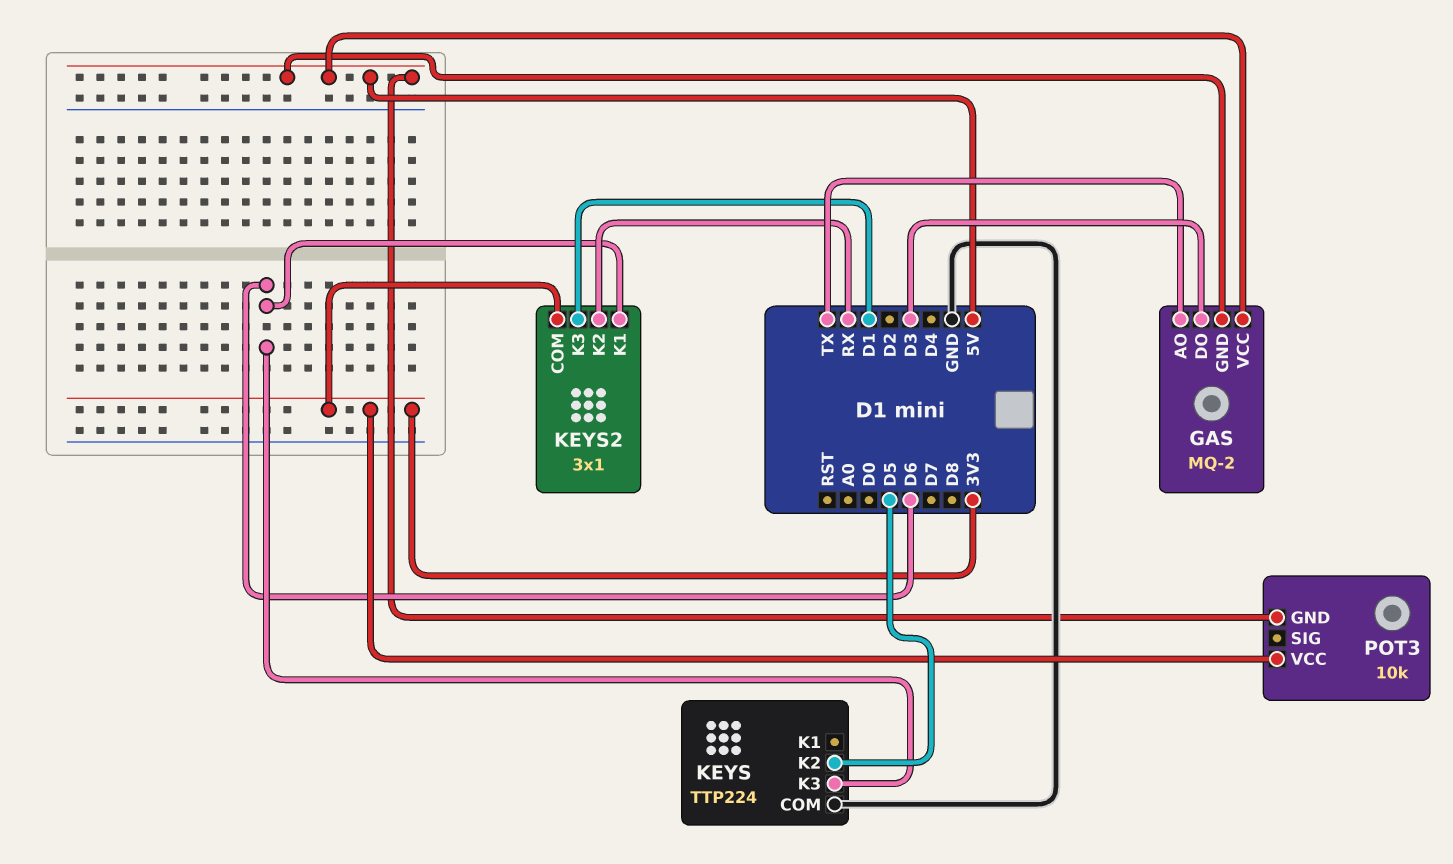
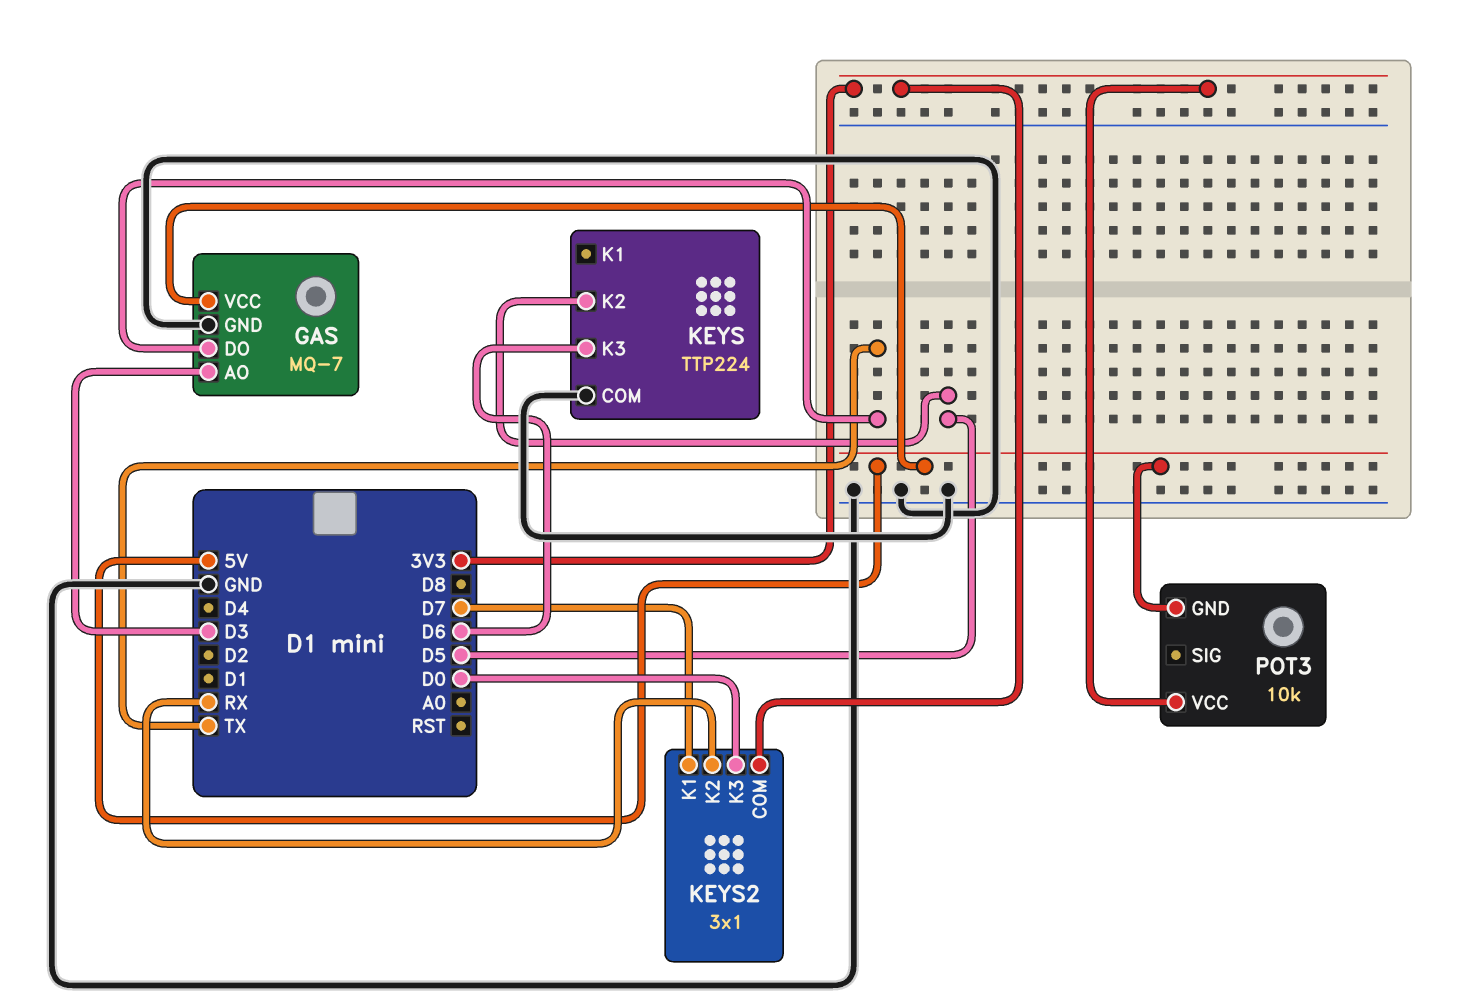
GAS: MQ-2 -> MQ-7
GAS pin AO: TX -> D3
GAS pin DO: D3 -> TX
GAS pin GND: 5V -> GND
KEYS2 pin K1: D6 -> D7
KEYS2 pin K3: D1 -> D0

